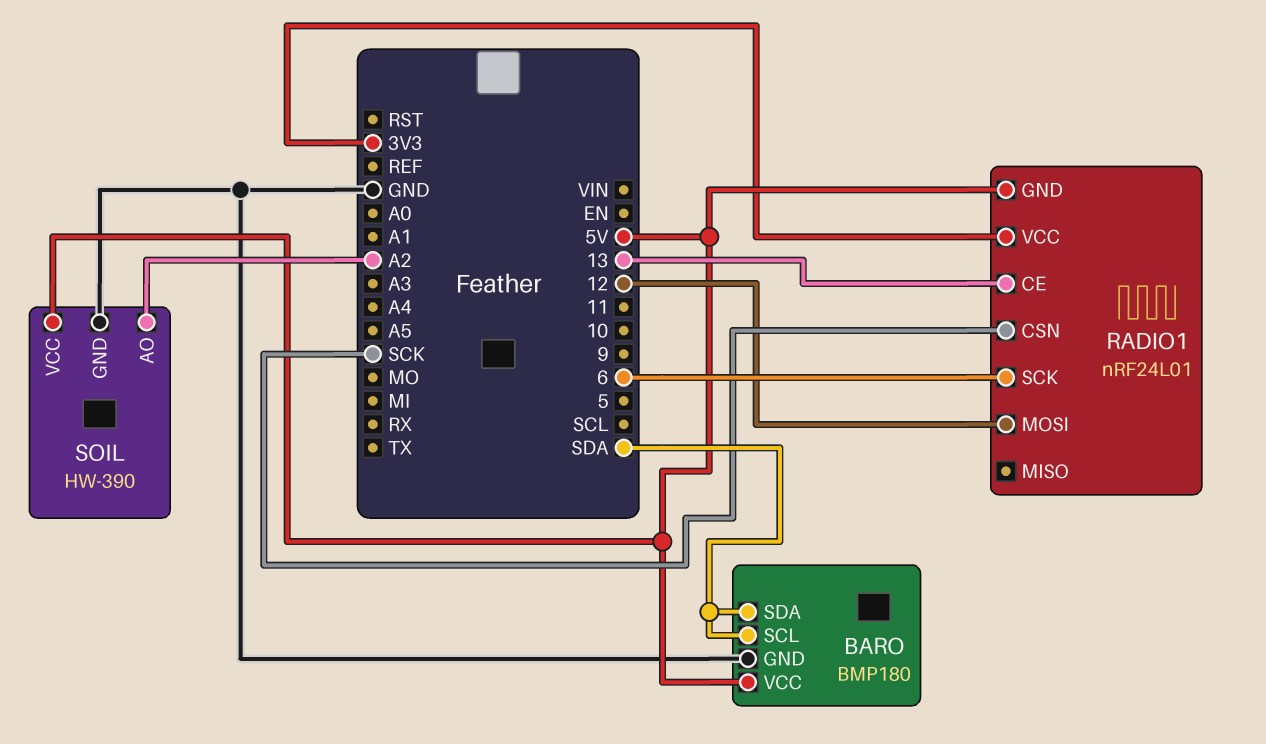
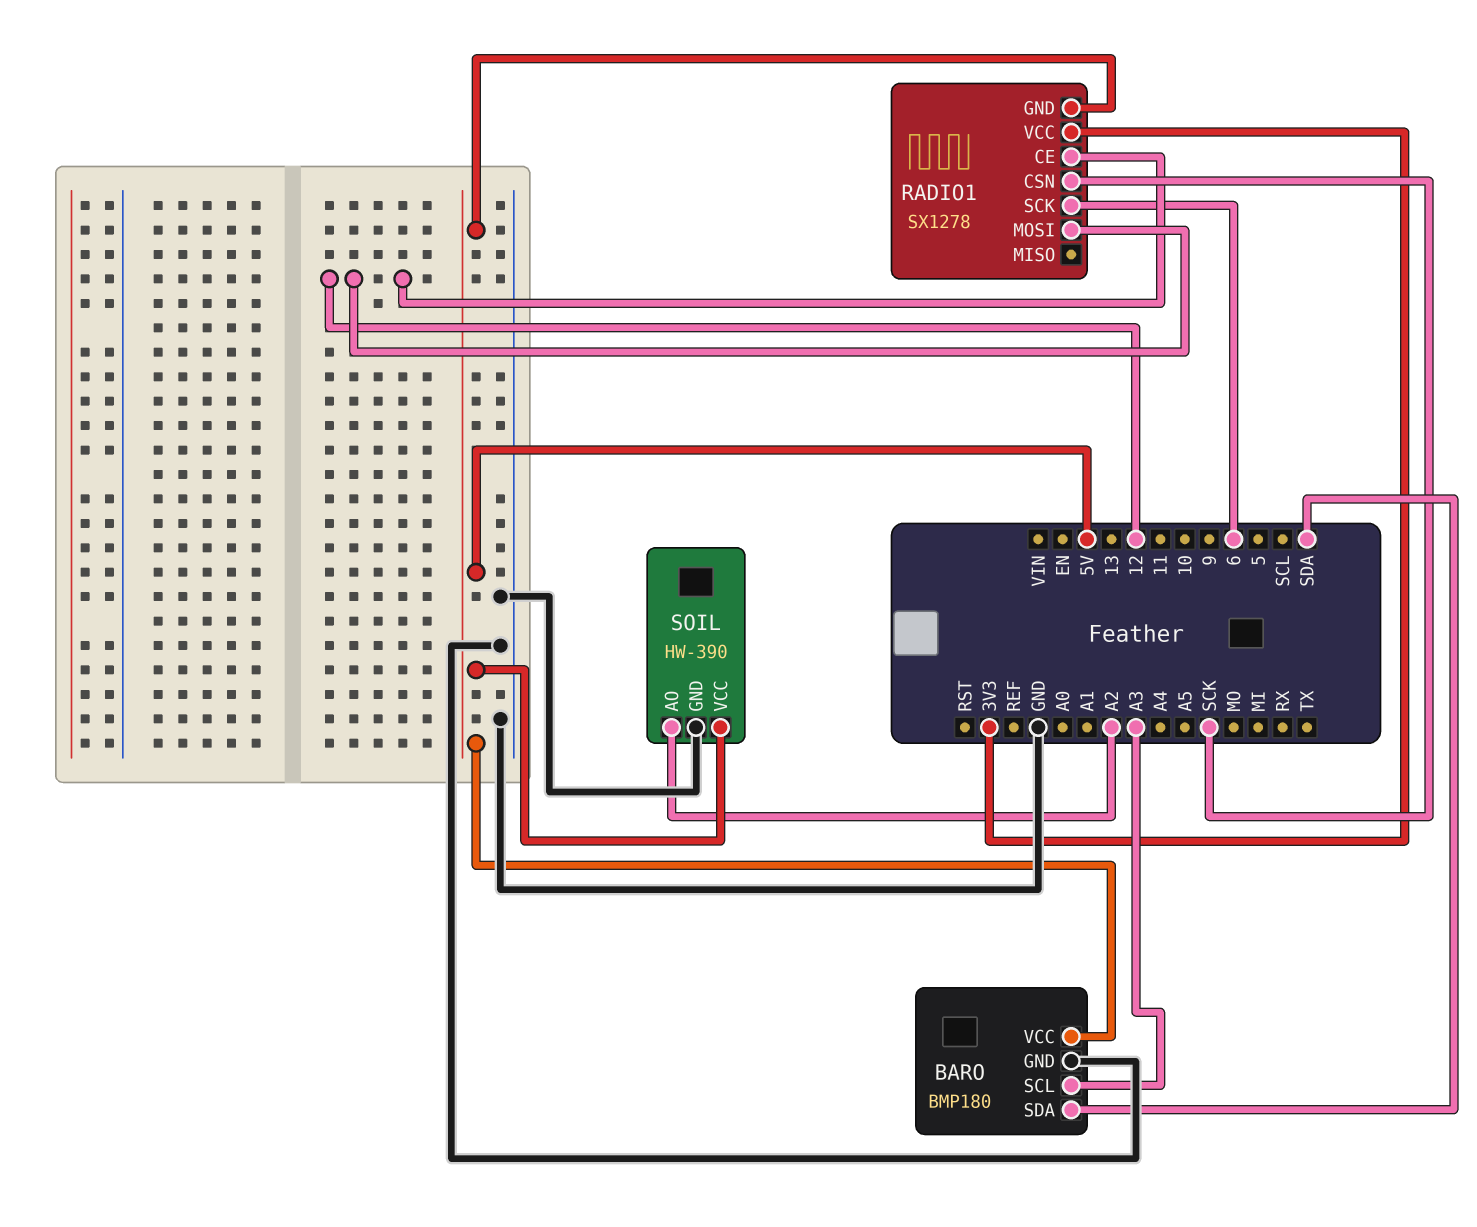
BARO pin SCL: SDA -> A3
RADIO1: nRF24L01 -> SX1278
RADIO1 pin CE: 13 -> 12

